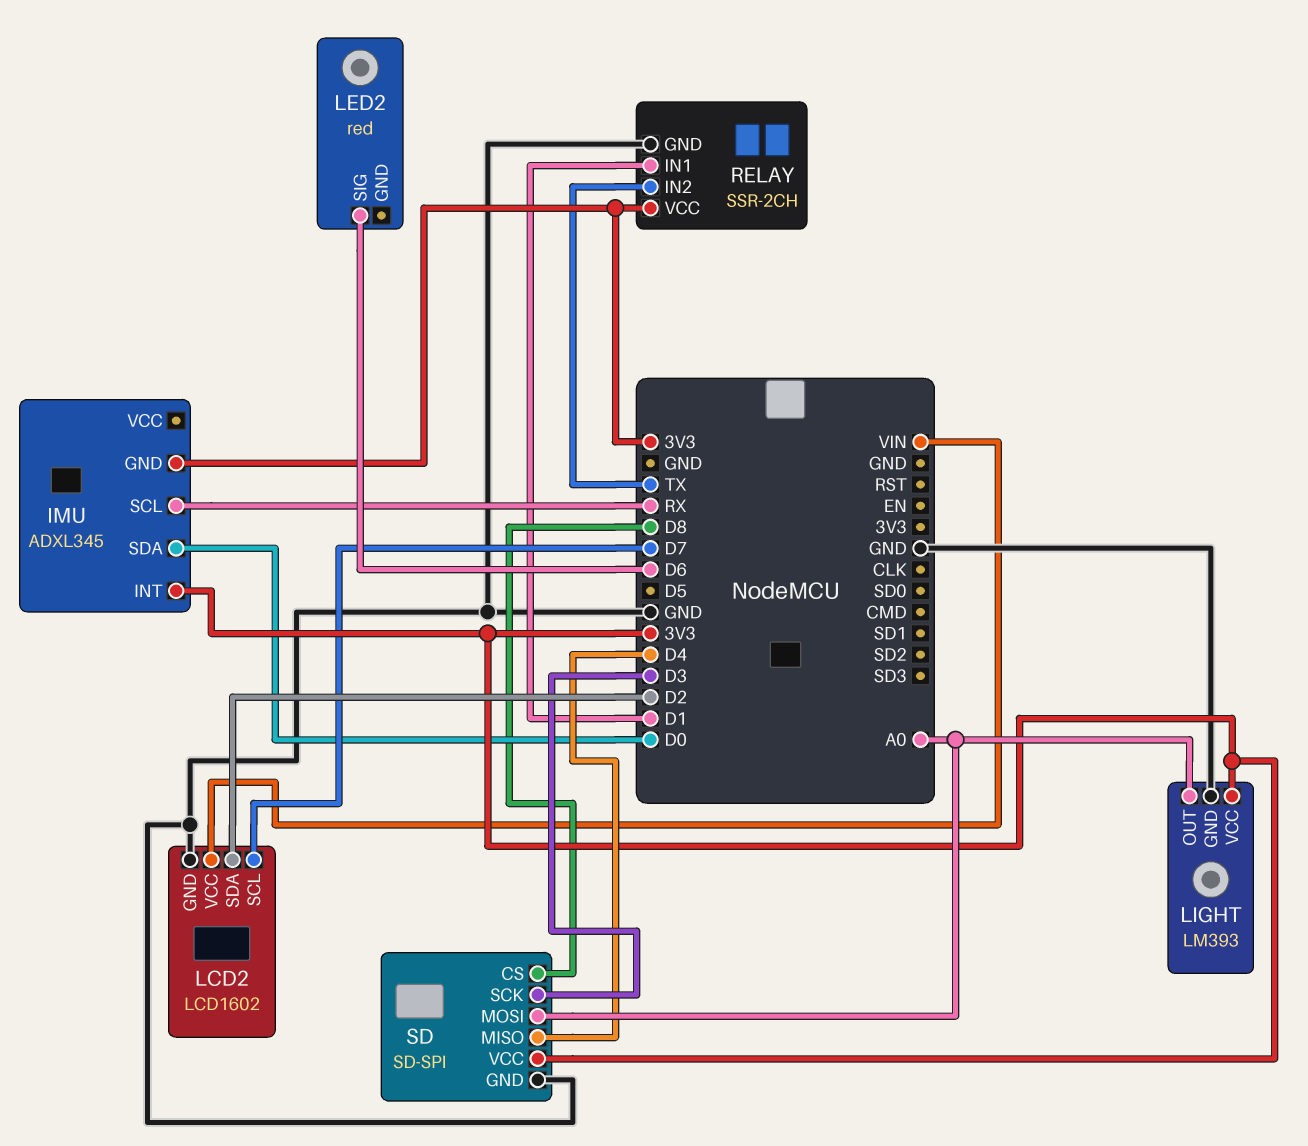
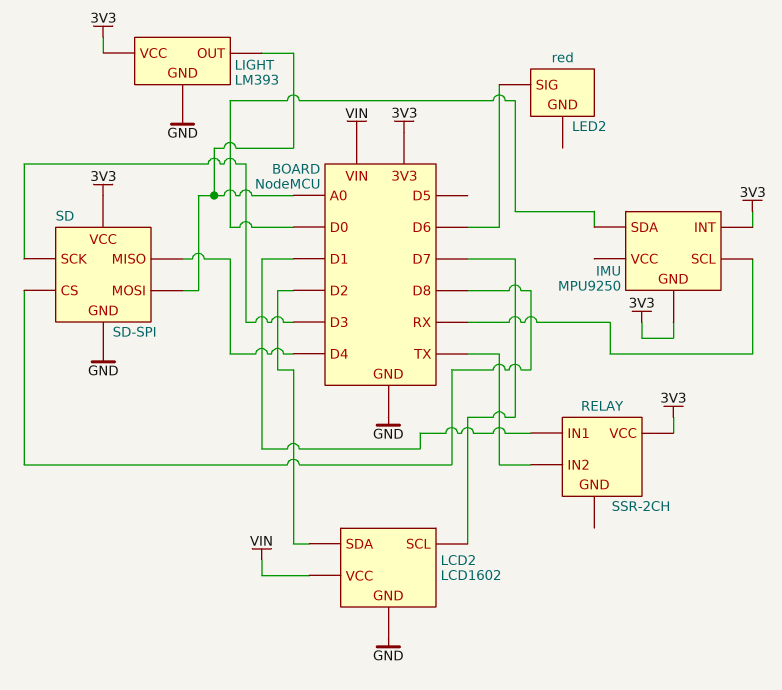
IMU: ADXL345 -> MPU9250
RELAY pin GND: GND -> none

